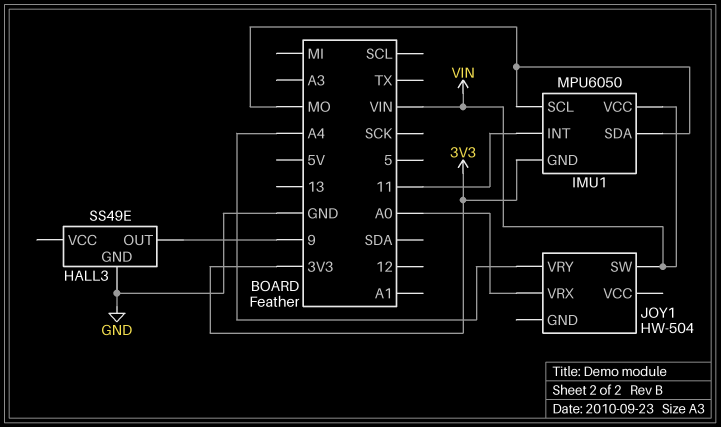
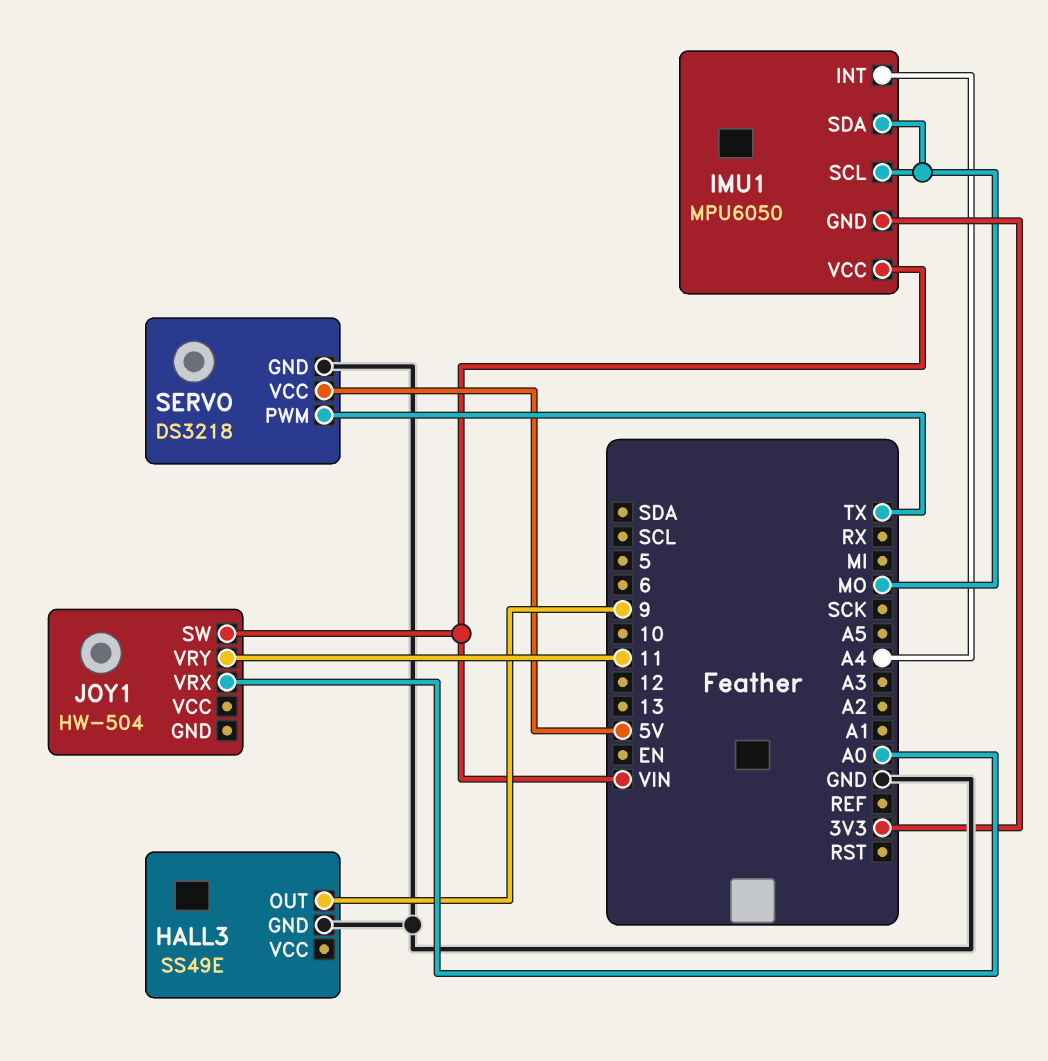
IMU1 pin INT: 11 -> A4
JOY1 pin VRY: A4 -> 11
SERVO: none -> DS3218
SERVO pin GND: none -> GND
SERVO pin PWM: none -> TX
SERVO pin VCC: none -> 5V

